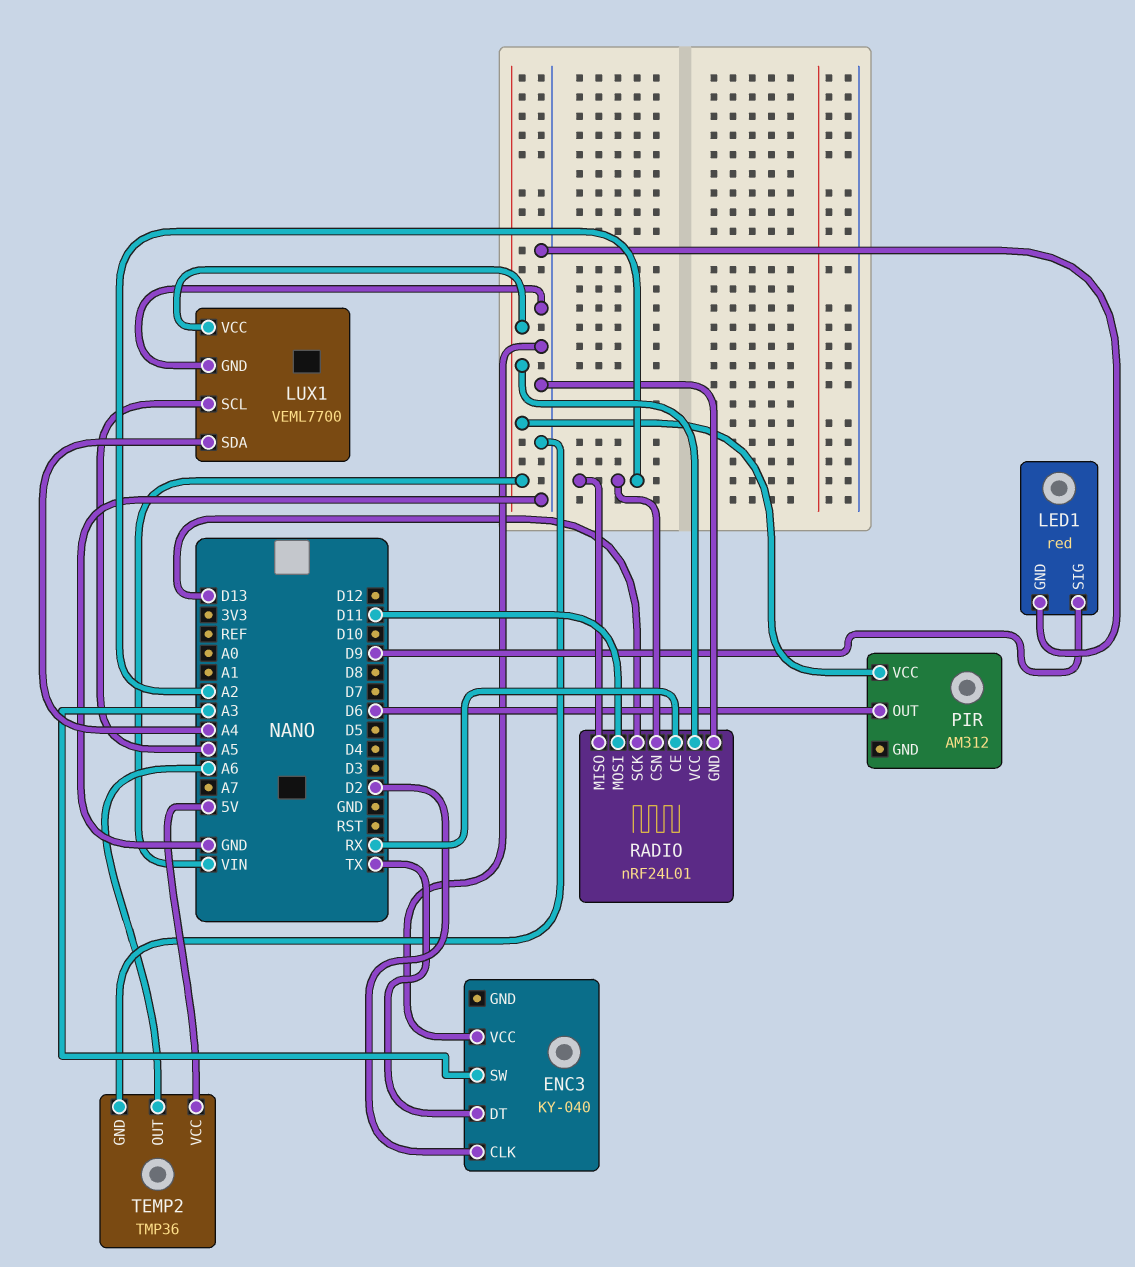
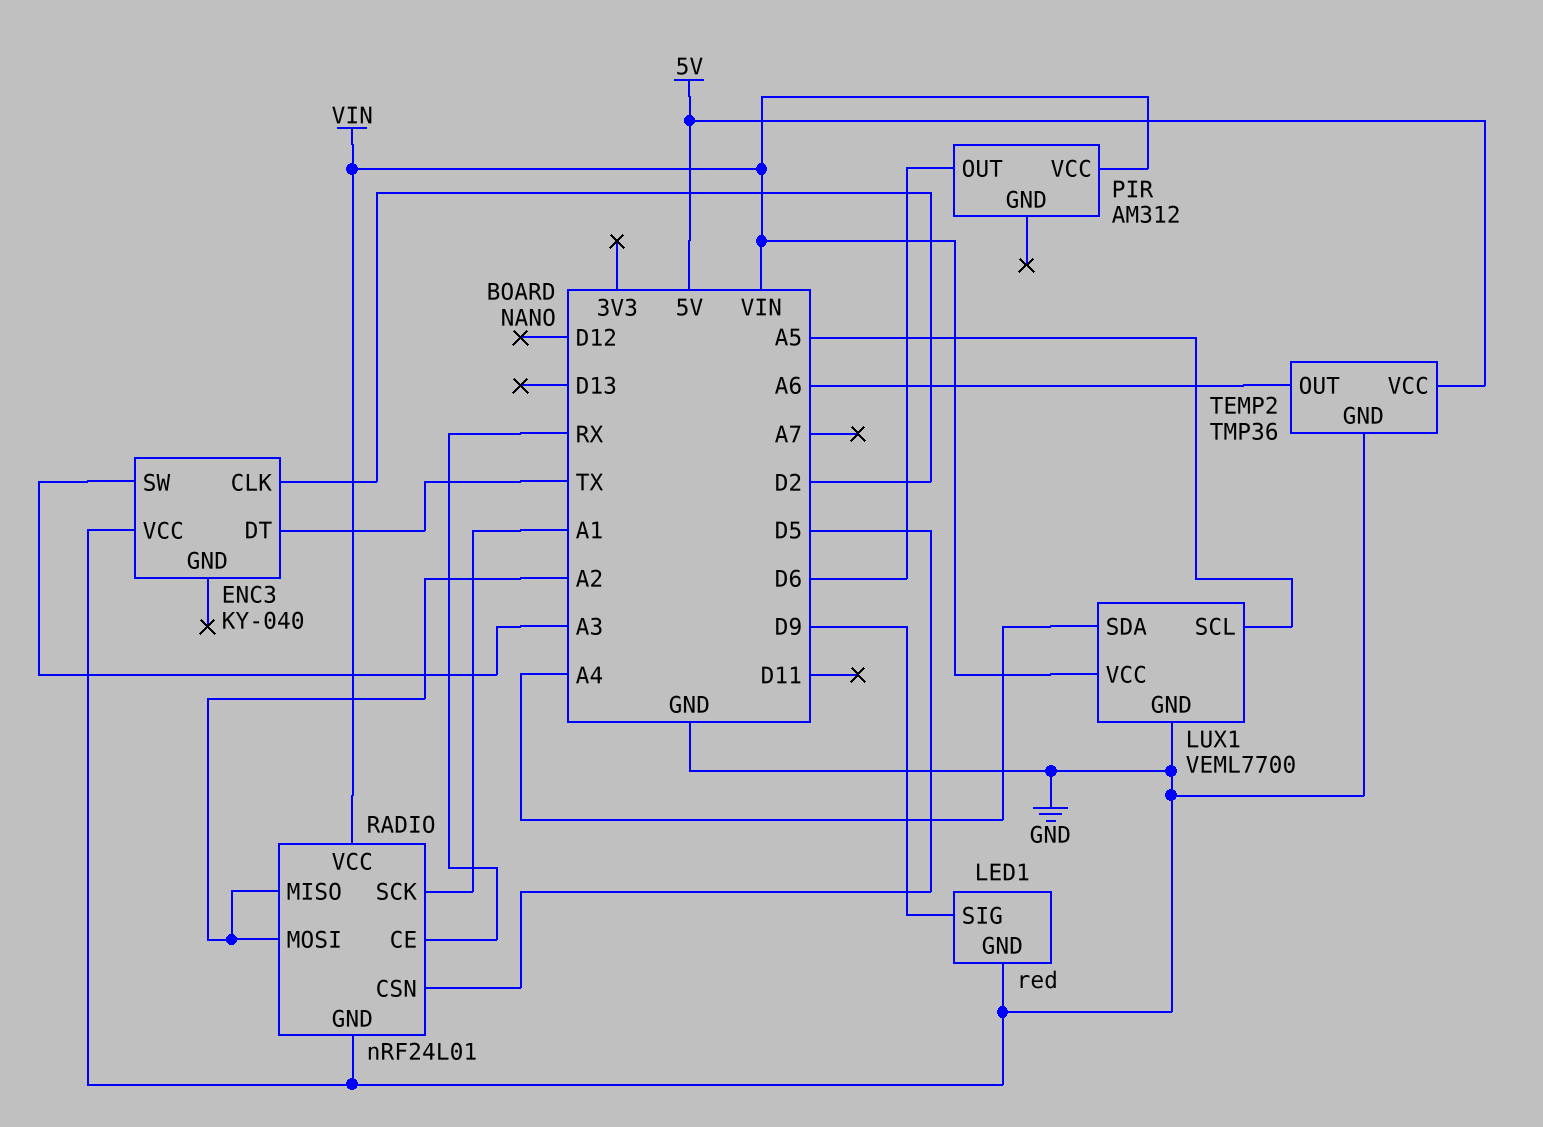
RADIO pin CSN: A2 -> D5
RADIO pin MOSI: D11 -> A2
RADIO pin SCK: D13 -> A1

